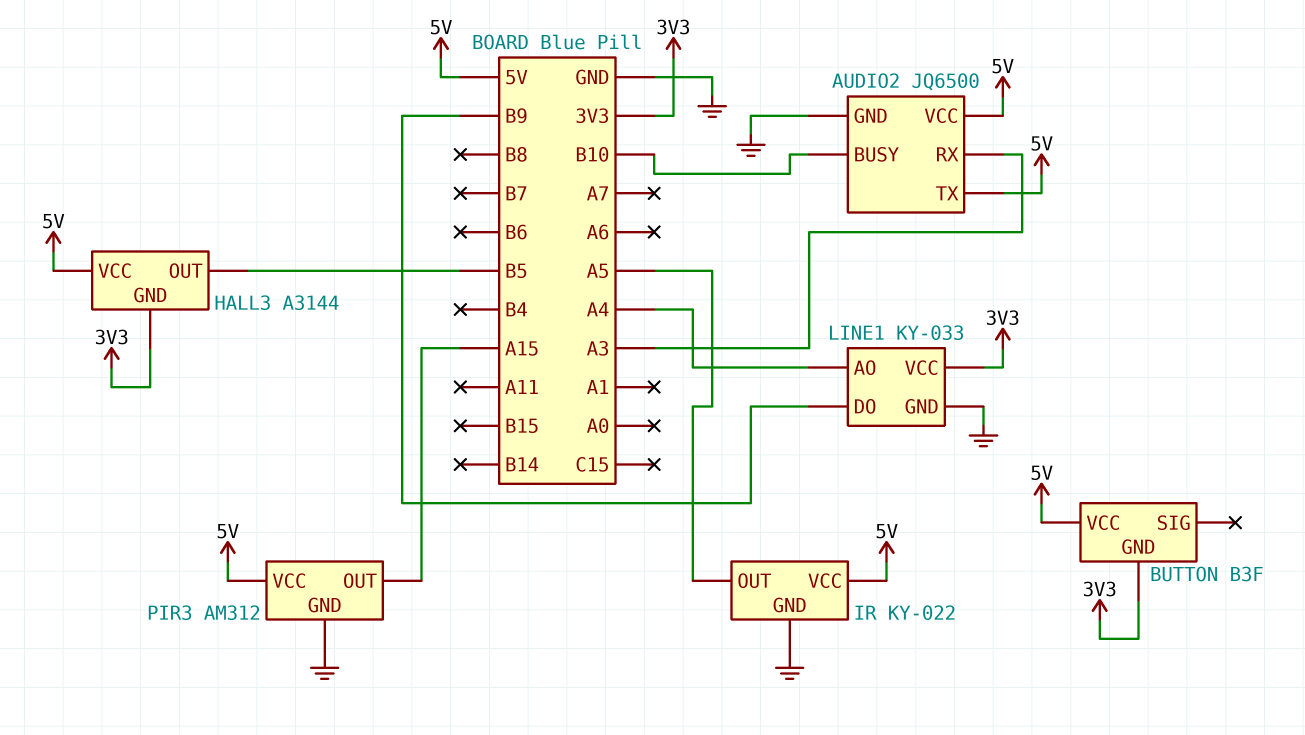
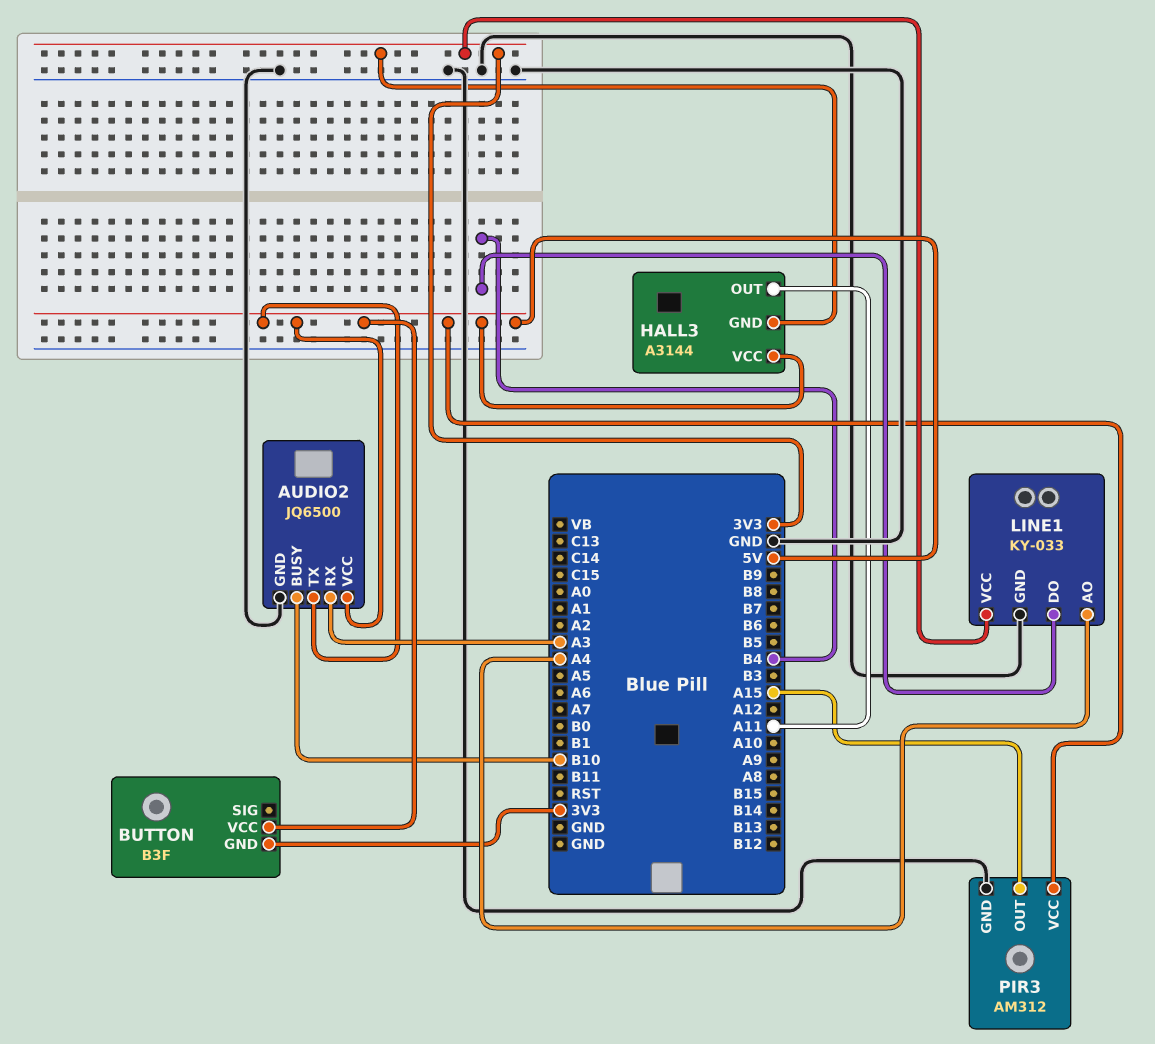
HALL3 pin OUT: B5 -> A11
IR: KY-022 -> none
IR pin GND: GND -> none
IR pin OUT: A5 -> none
IR pin VCC: 5V -> none
LINE1 pin DO: B9 -> B4

